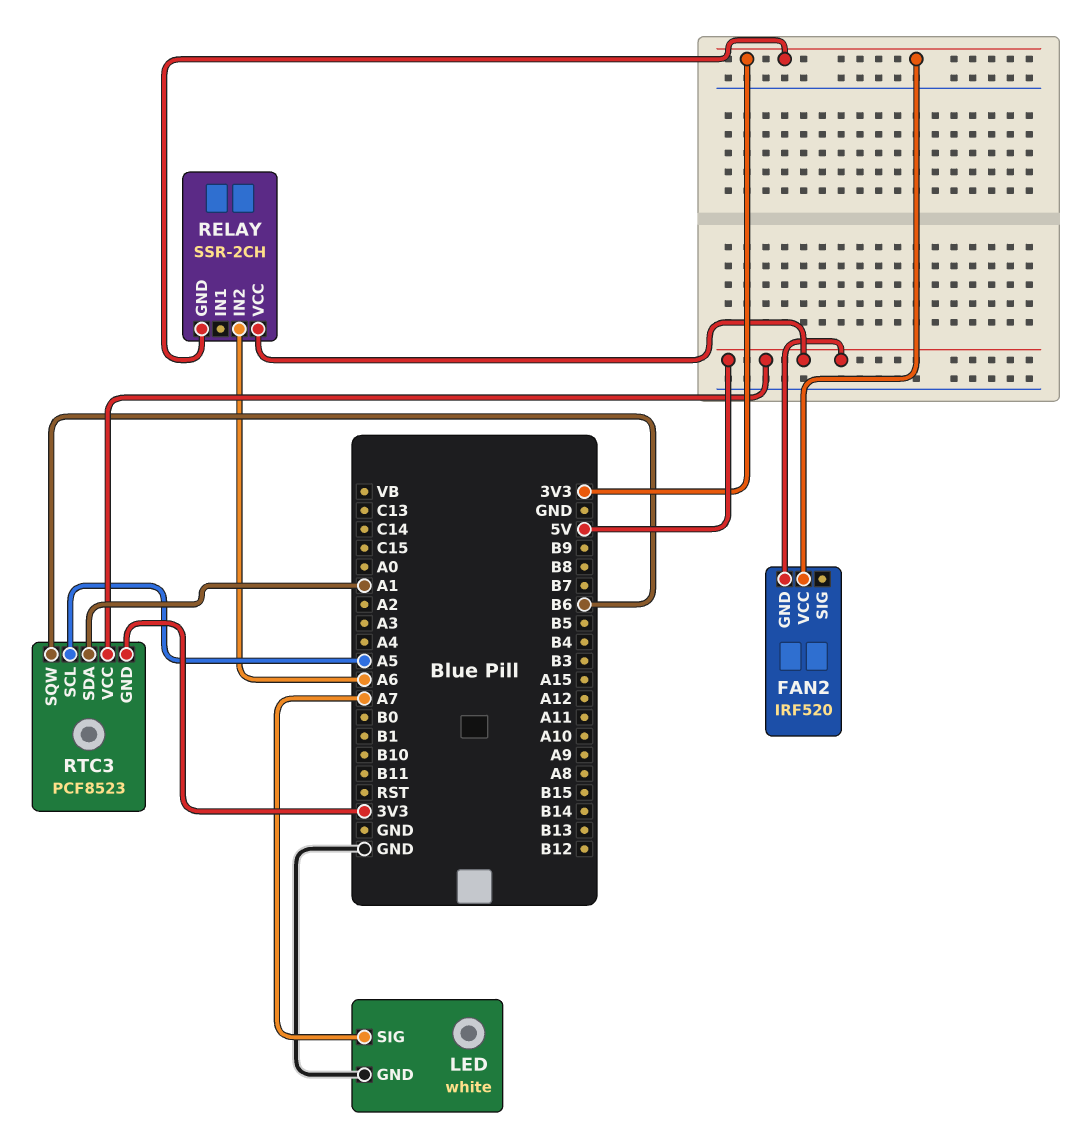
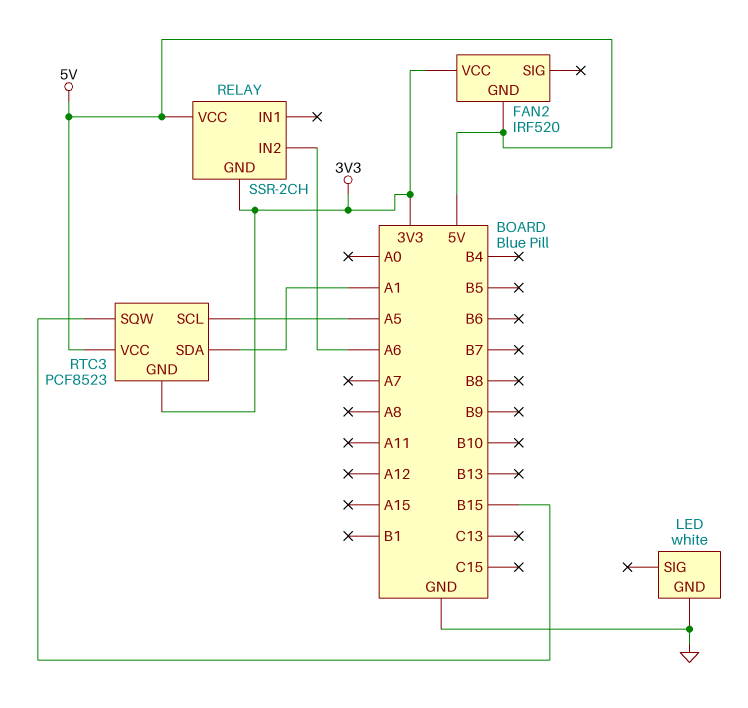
LED pin SIG: A7 -> none
RTC3 pin SQW: B6 -> B15

